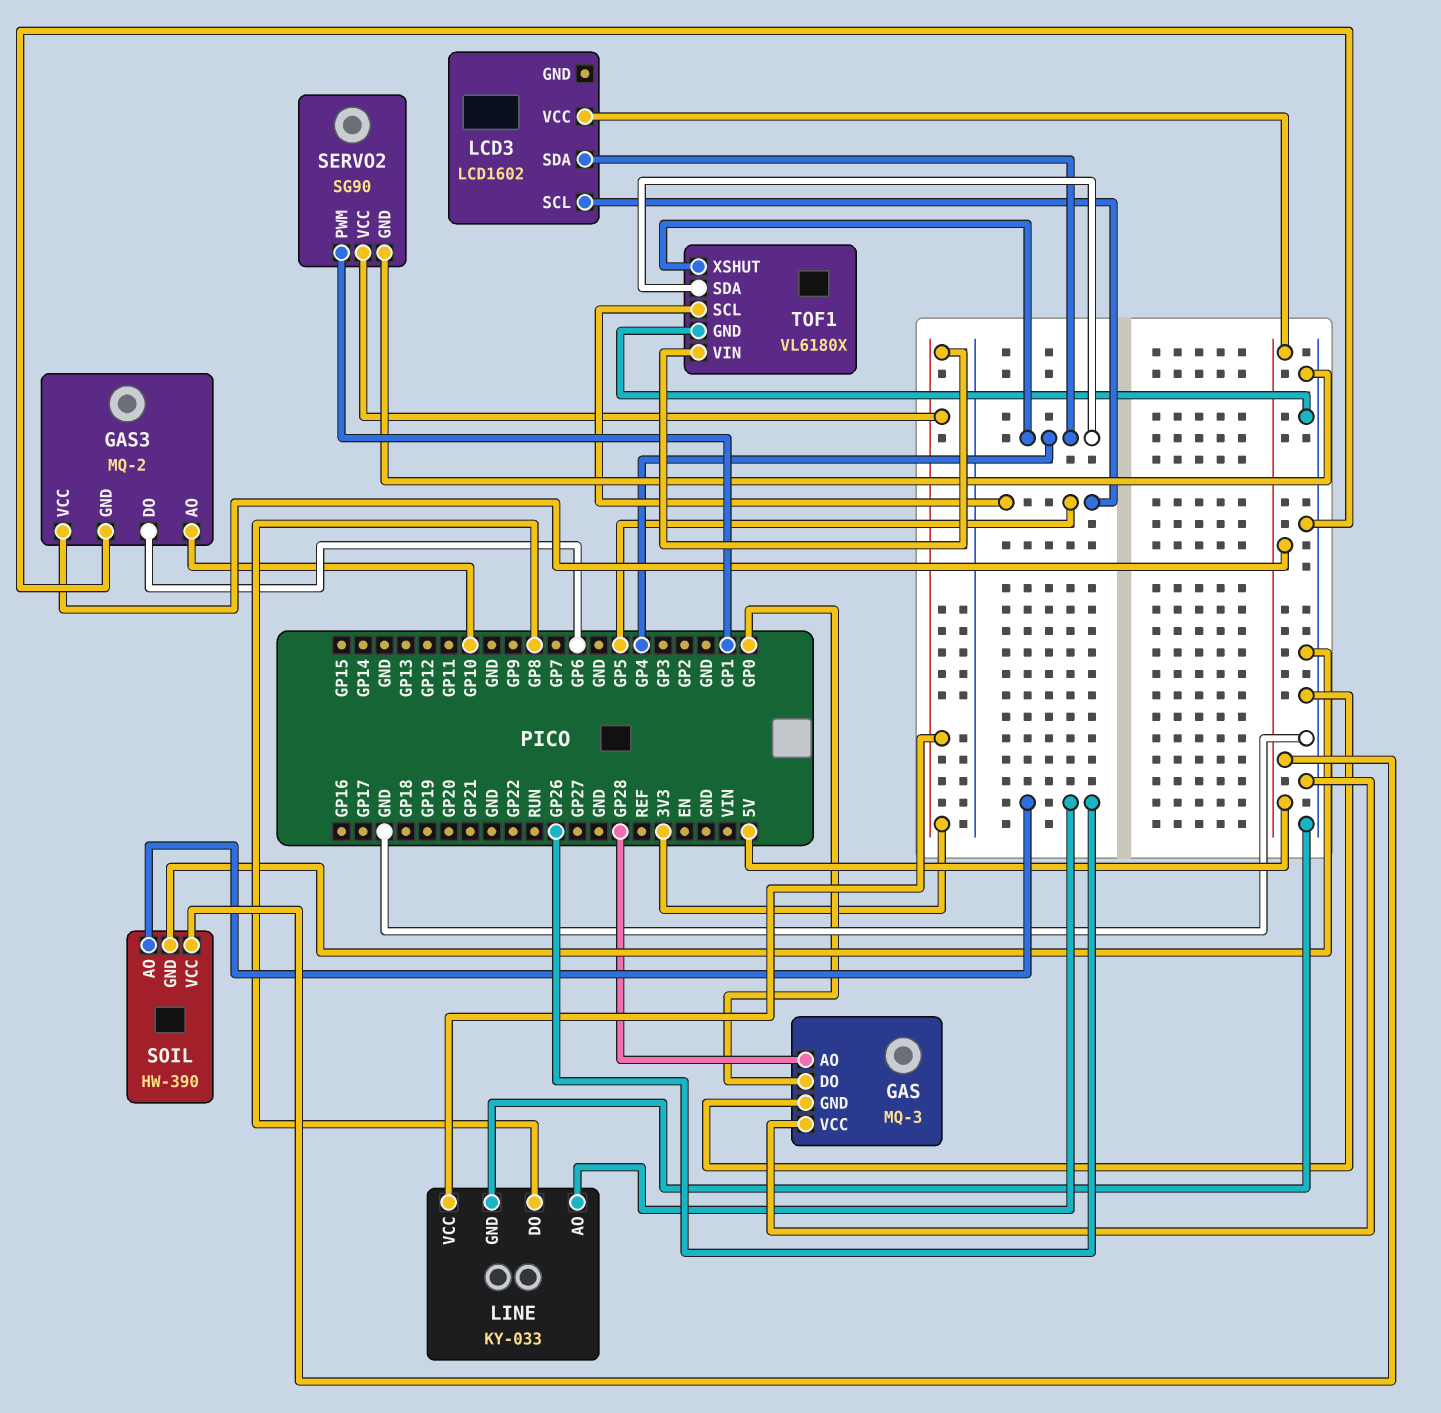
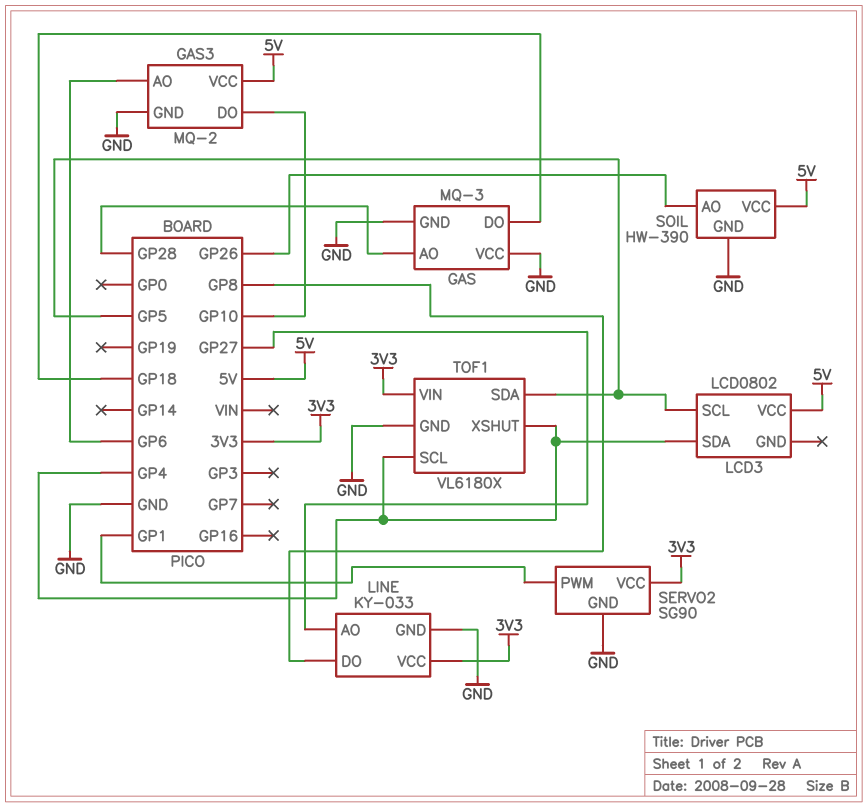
GAS pin DO: GP0 -> GP18
GAS3 pin AO: GP10 -> GP6
GAS3 pin DO: GP6 -> GP10
LCD3: LCD1602 -> LCD0802
LINE pin AO: GP26 -> GP27
TOF1 pin SCL: GP5 -> GP4
TOF1 pin SDA: GP4 -> GP5

